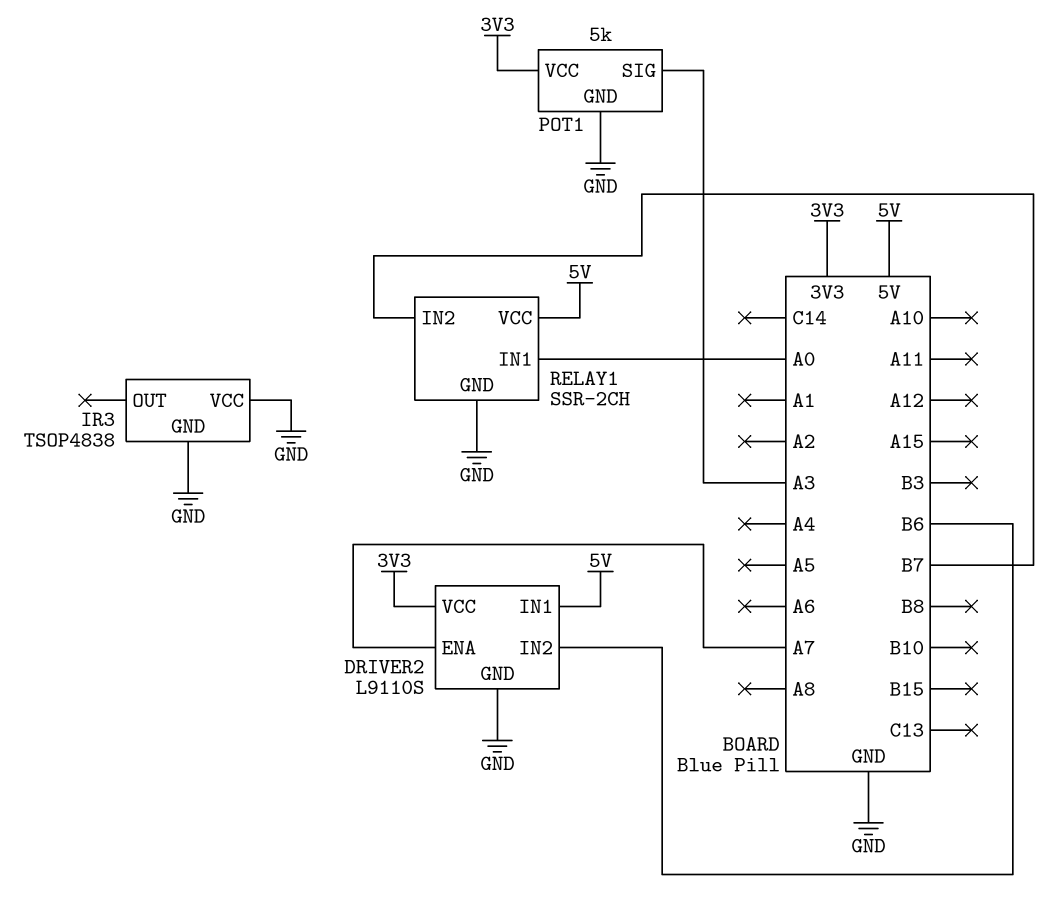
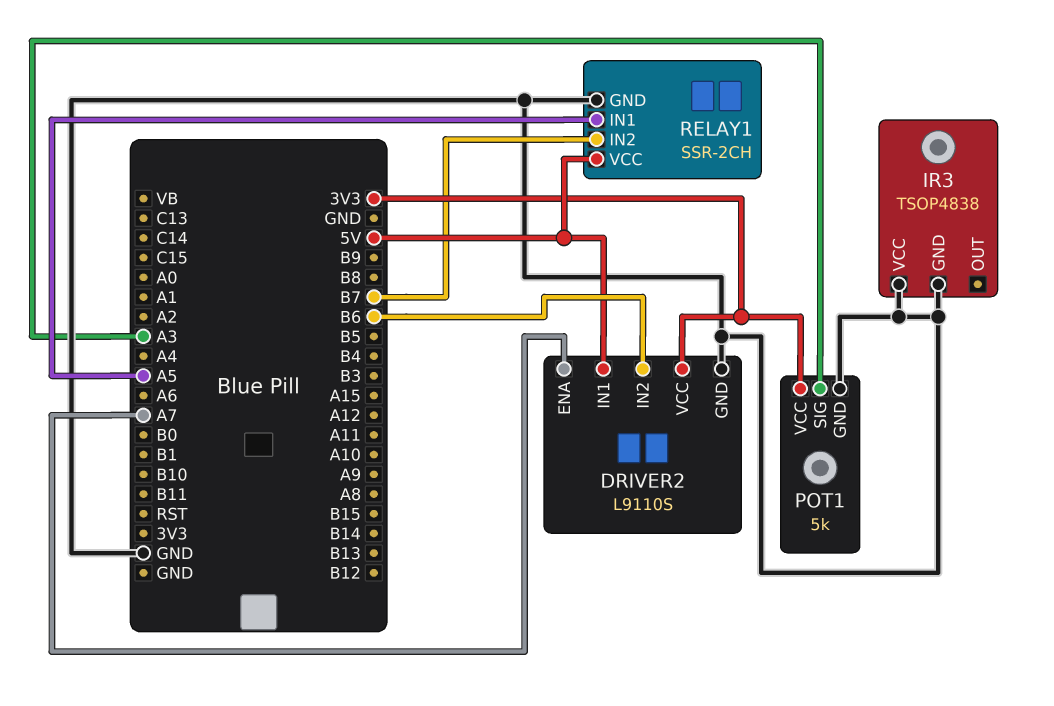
RELAY1 pin IN1: A0 -> A5

